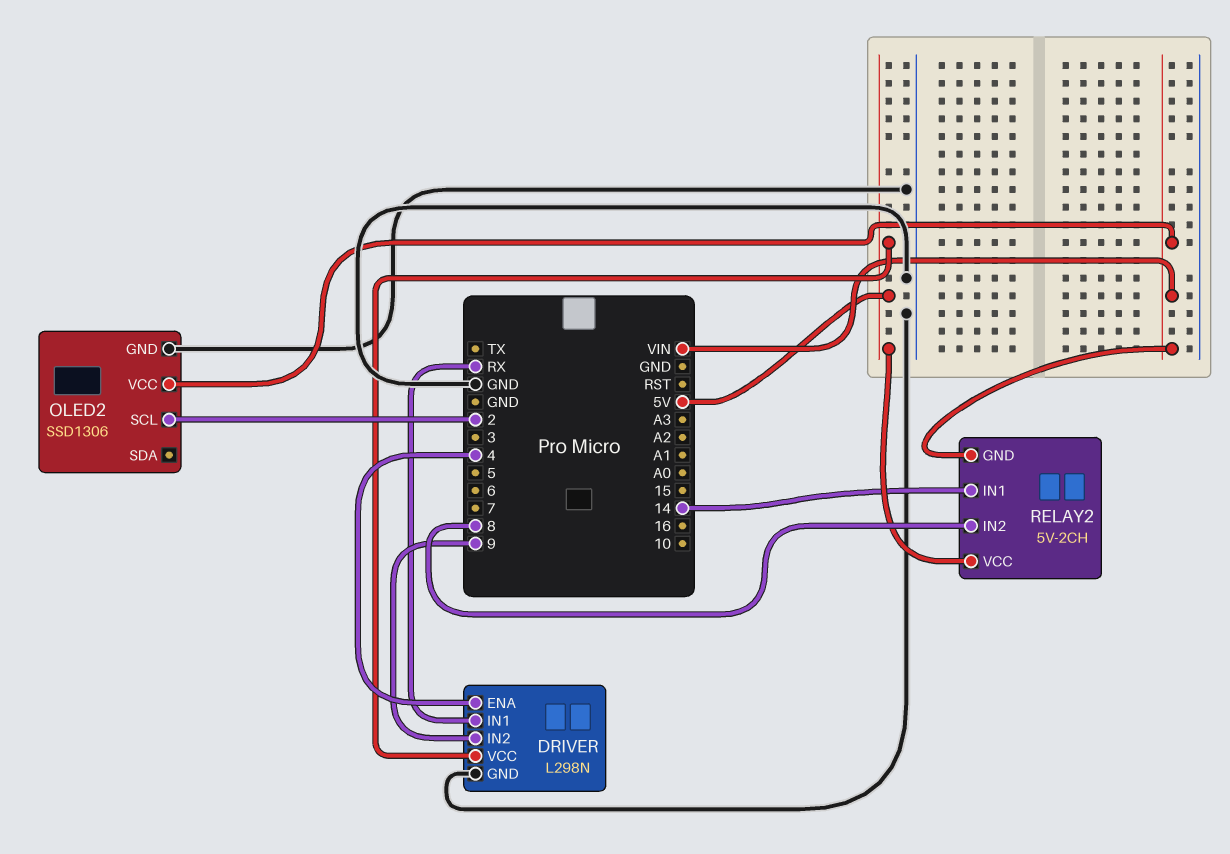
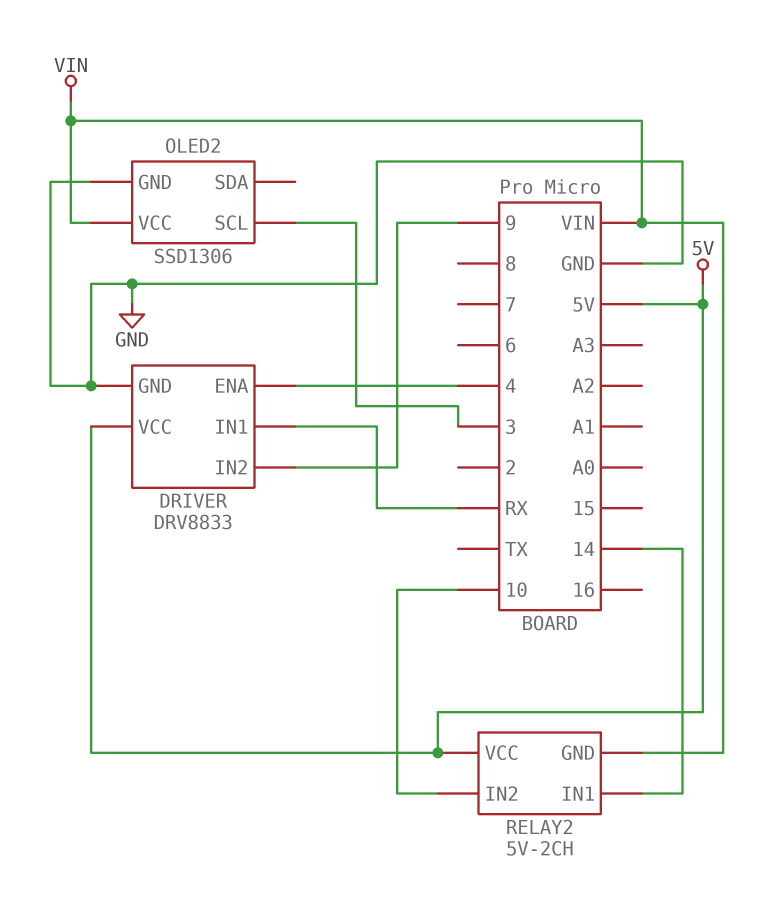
DRIVER: L298N -> DRV8833
OLED2 pin SCL: 2 -> 3
RELAY2 pin IN2: 8 -> 10

